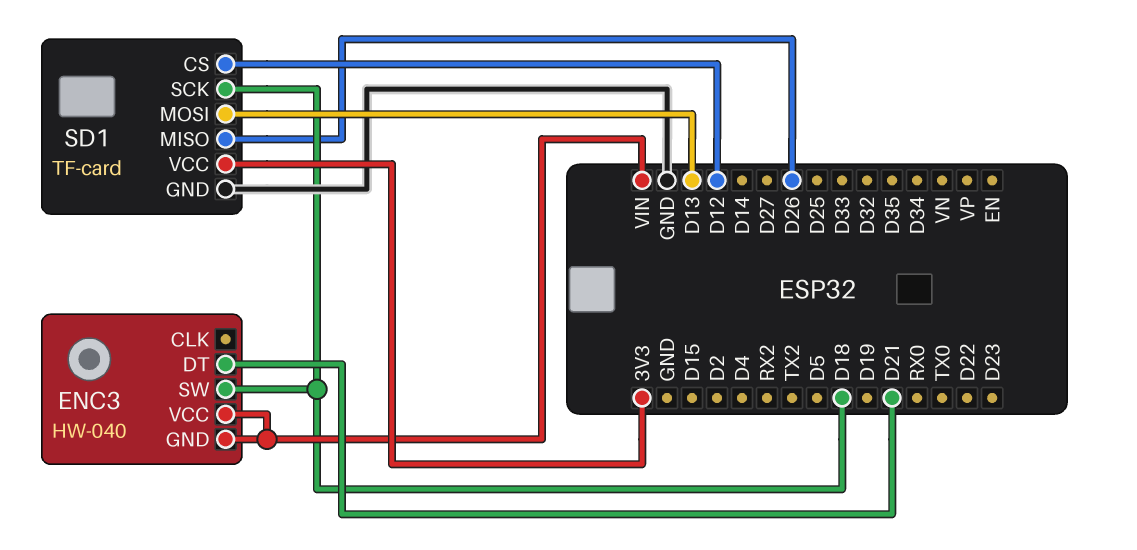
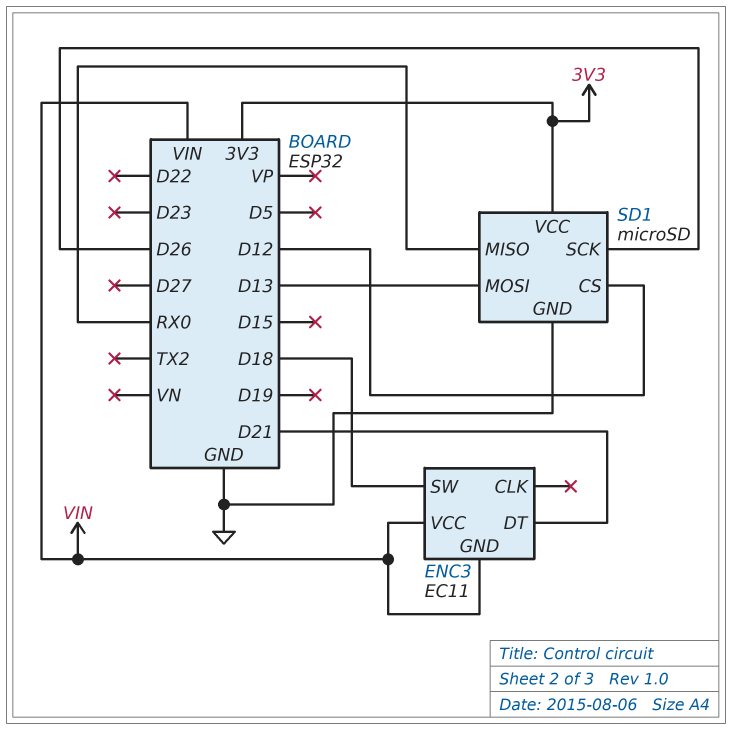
ENC3: HW-040 -> EC11
SD1: TF-card -> microSD
SD1 pin MISO: D26 -> RX0
SD1 pin SCK: D18 -> D26

